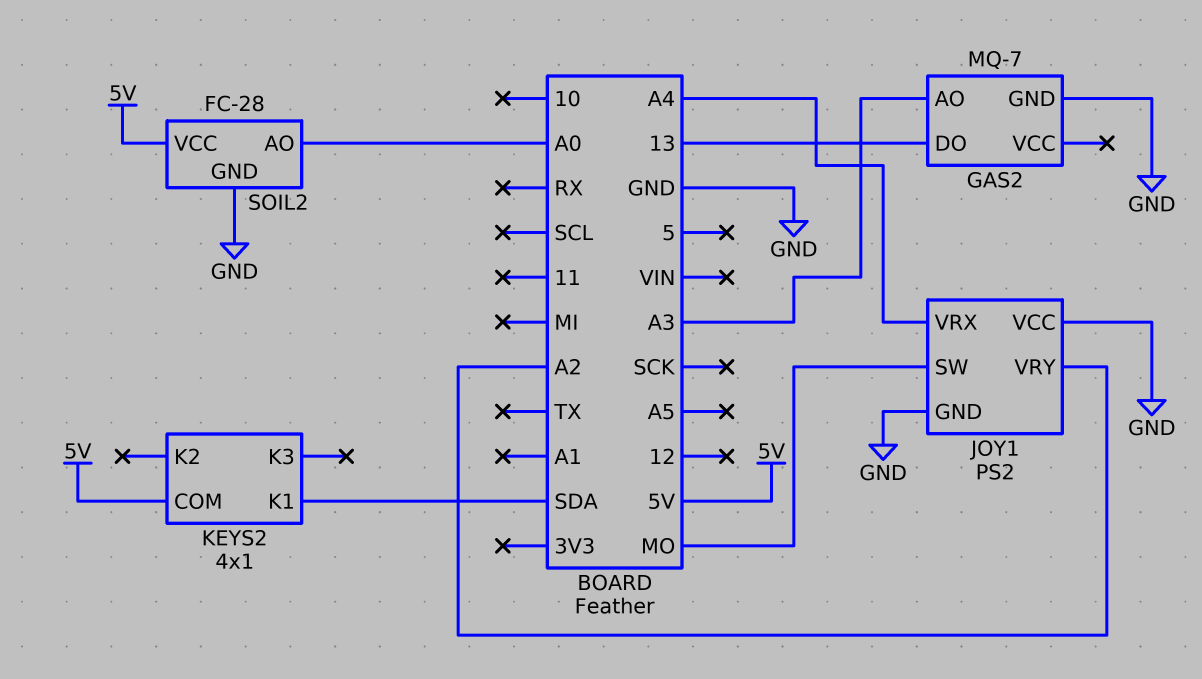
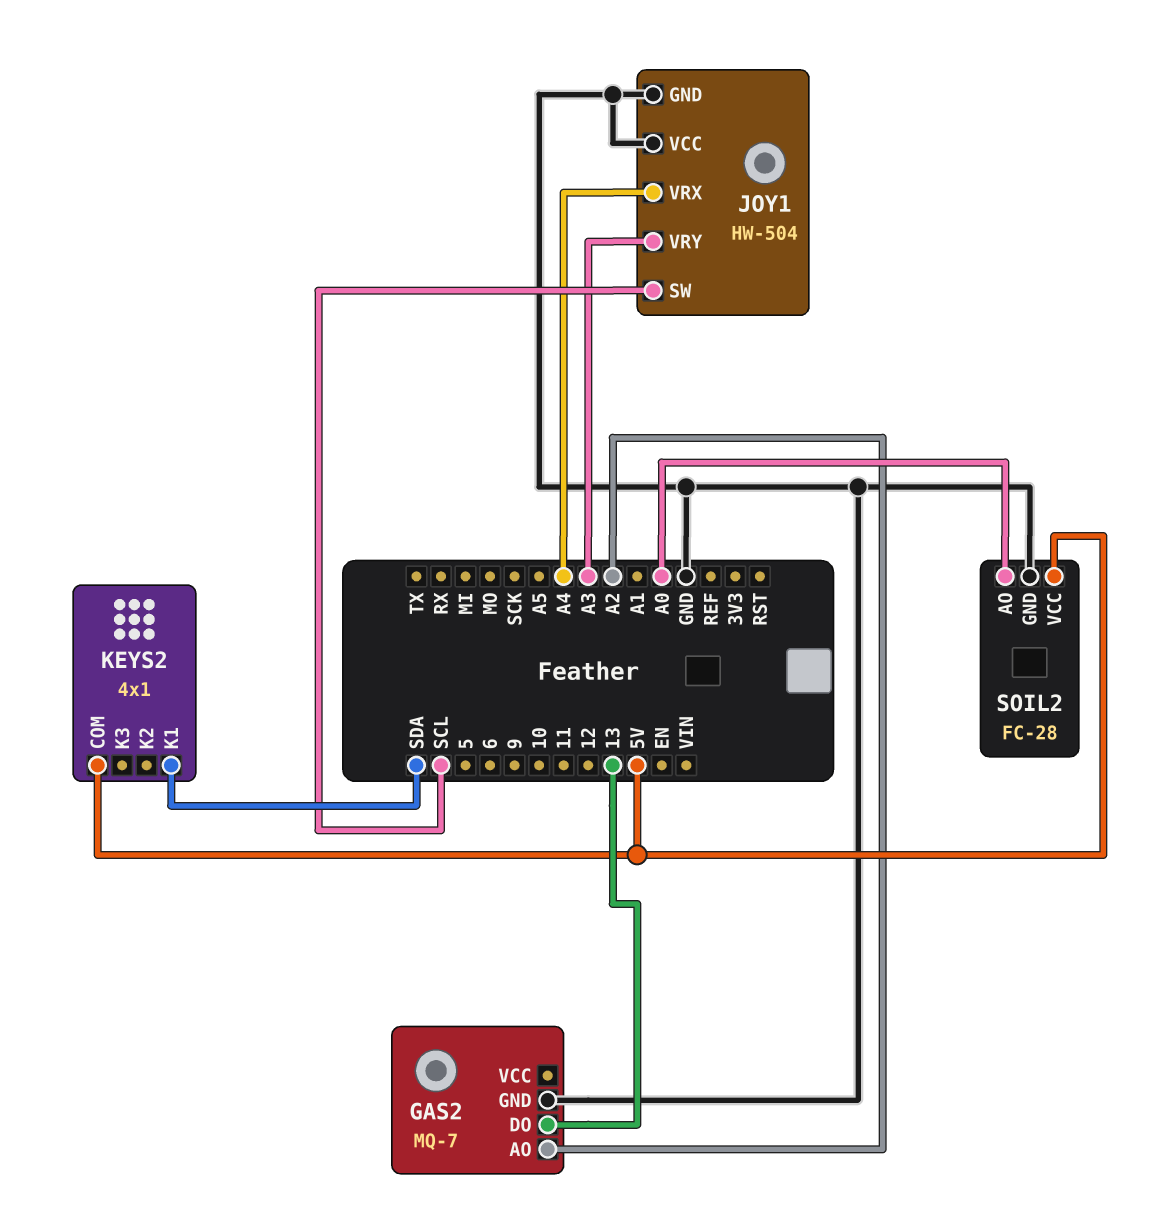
GAS2 pin AO: A3 -> A2
JOY1: PS2 -> HW-504
JOY1 pin SW: MO -> SCL
JOY1 pin VRY: A2 -> A3

